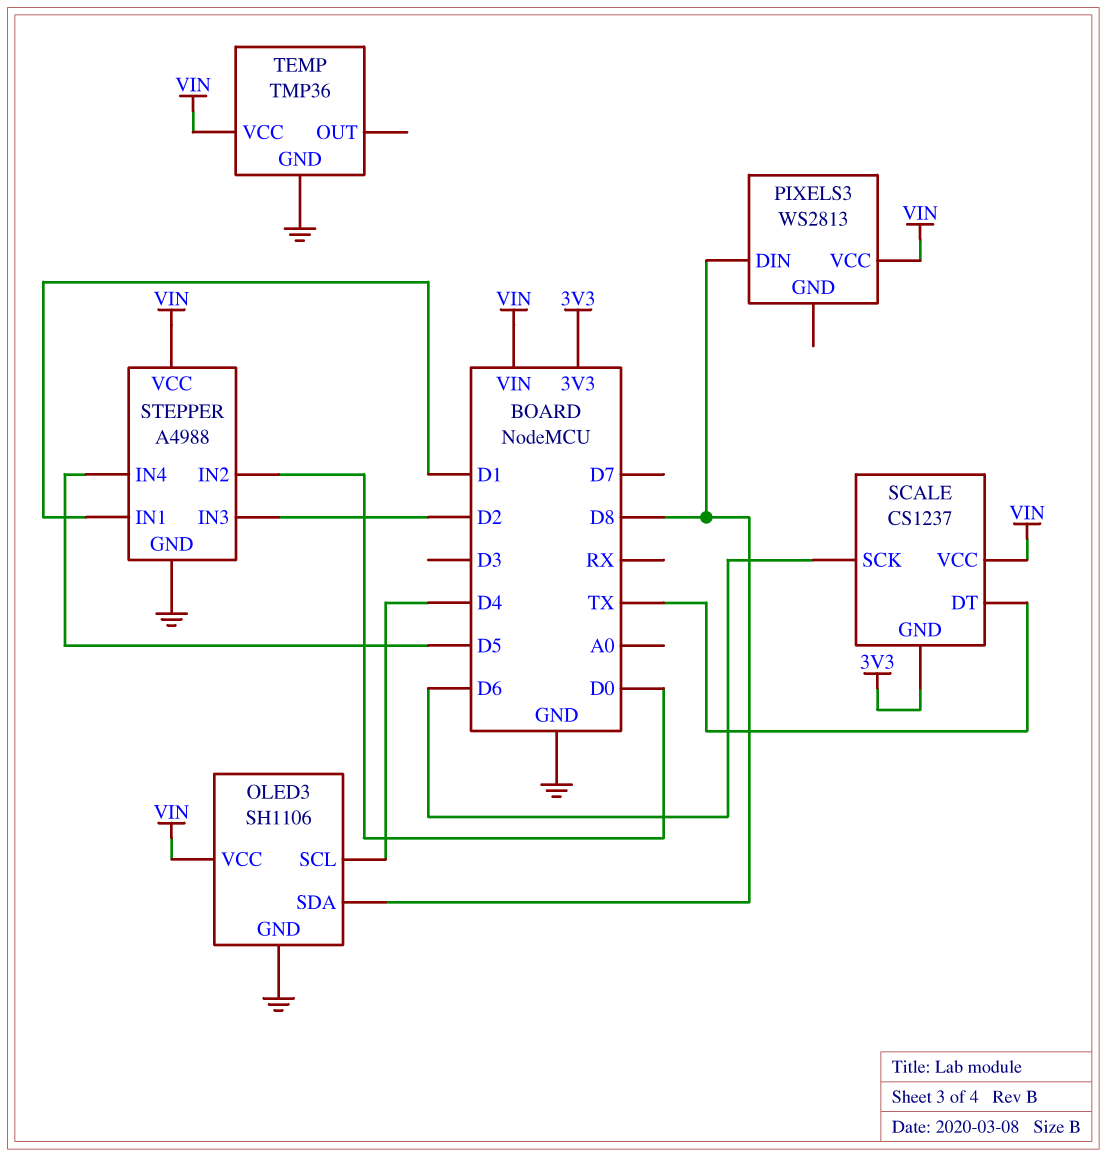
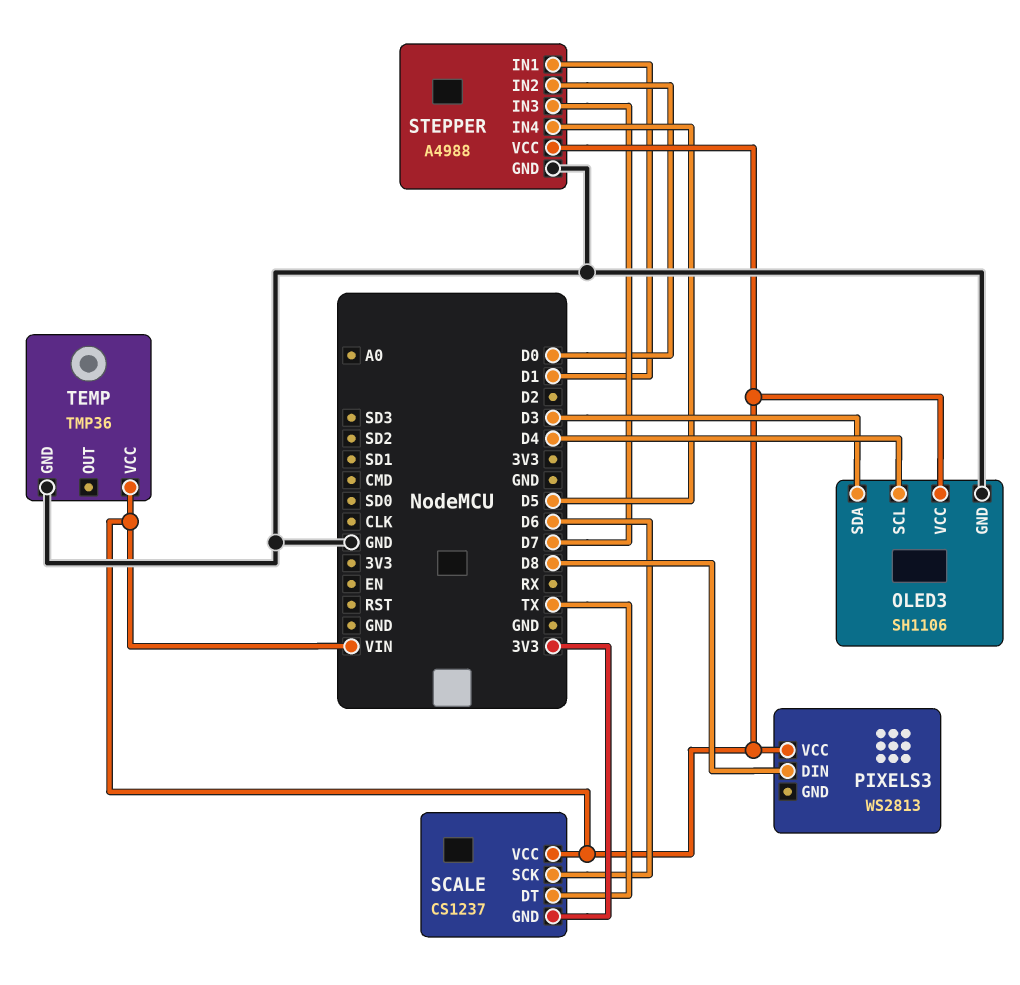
OLED3 pin SDA: D8 -> D3
STEPPER pin IN3: D2 -> D7

